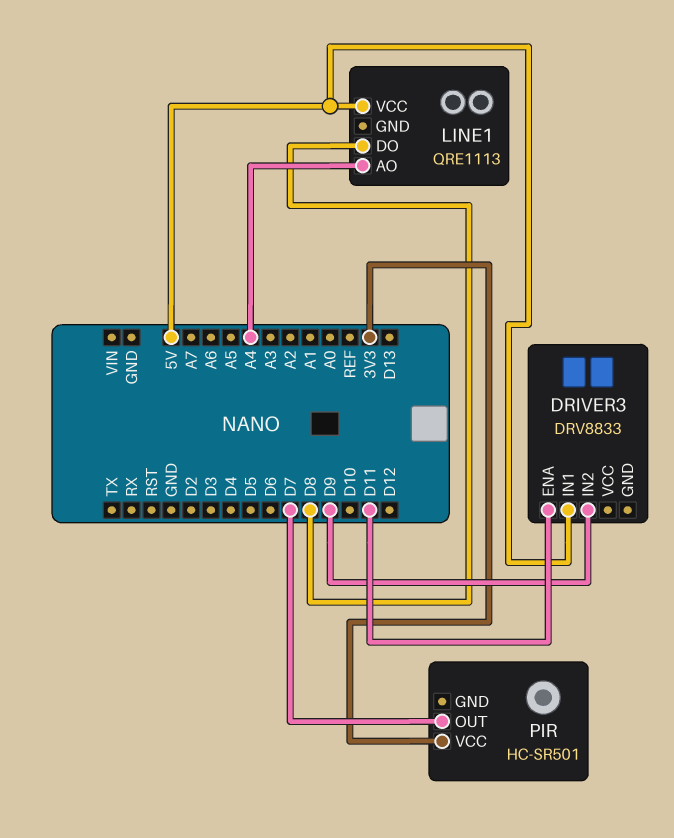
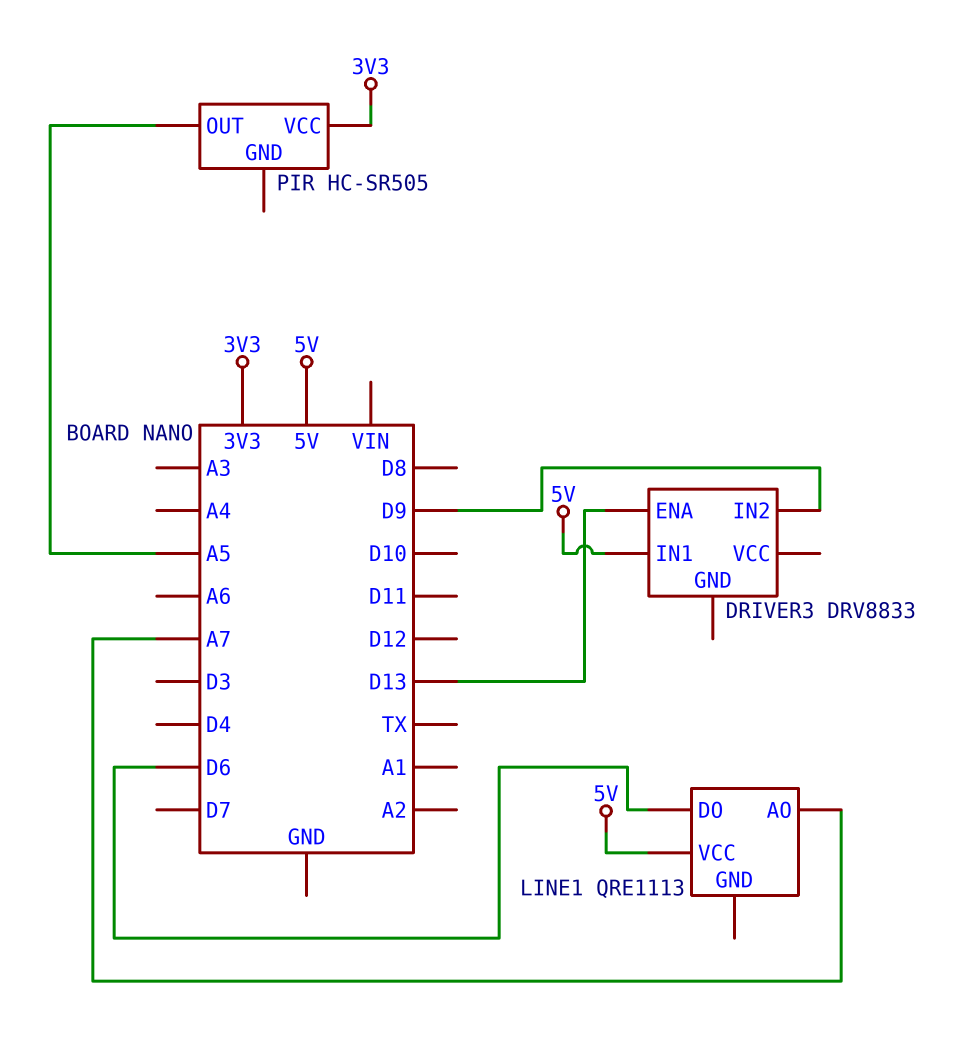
DRIVER3 pin ENA: D11 -> D13
LINE1 pin AO: A4 -> A7
LINE1 pin DO: D8 -> D6
PIR: HC-SR501 -> HC-SR505
PIR pin OUT: D7 -> A5

